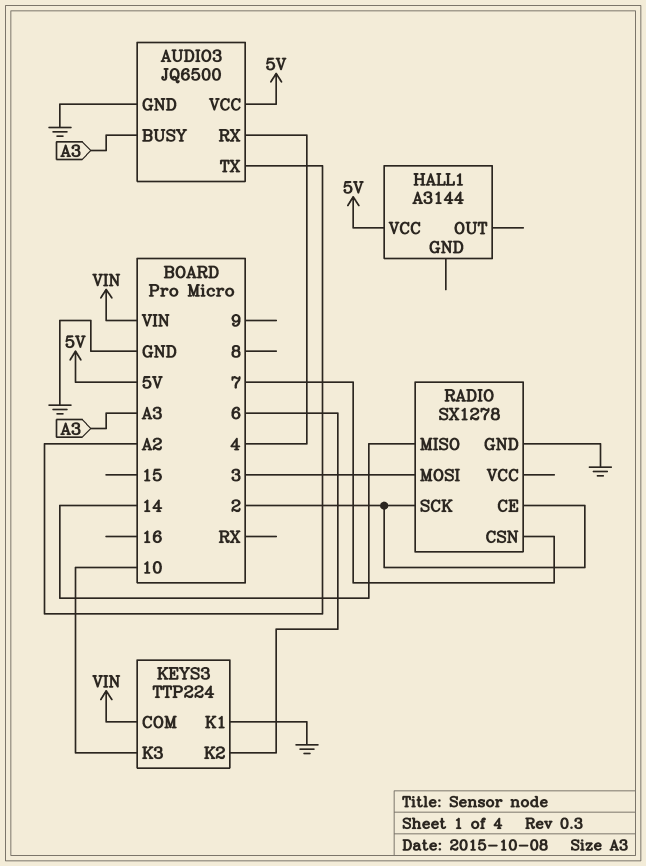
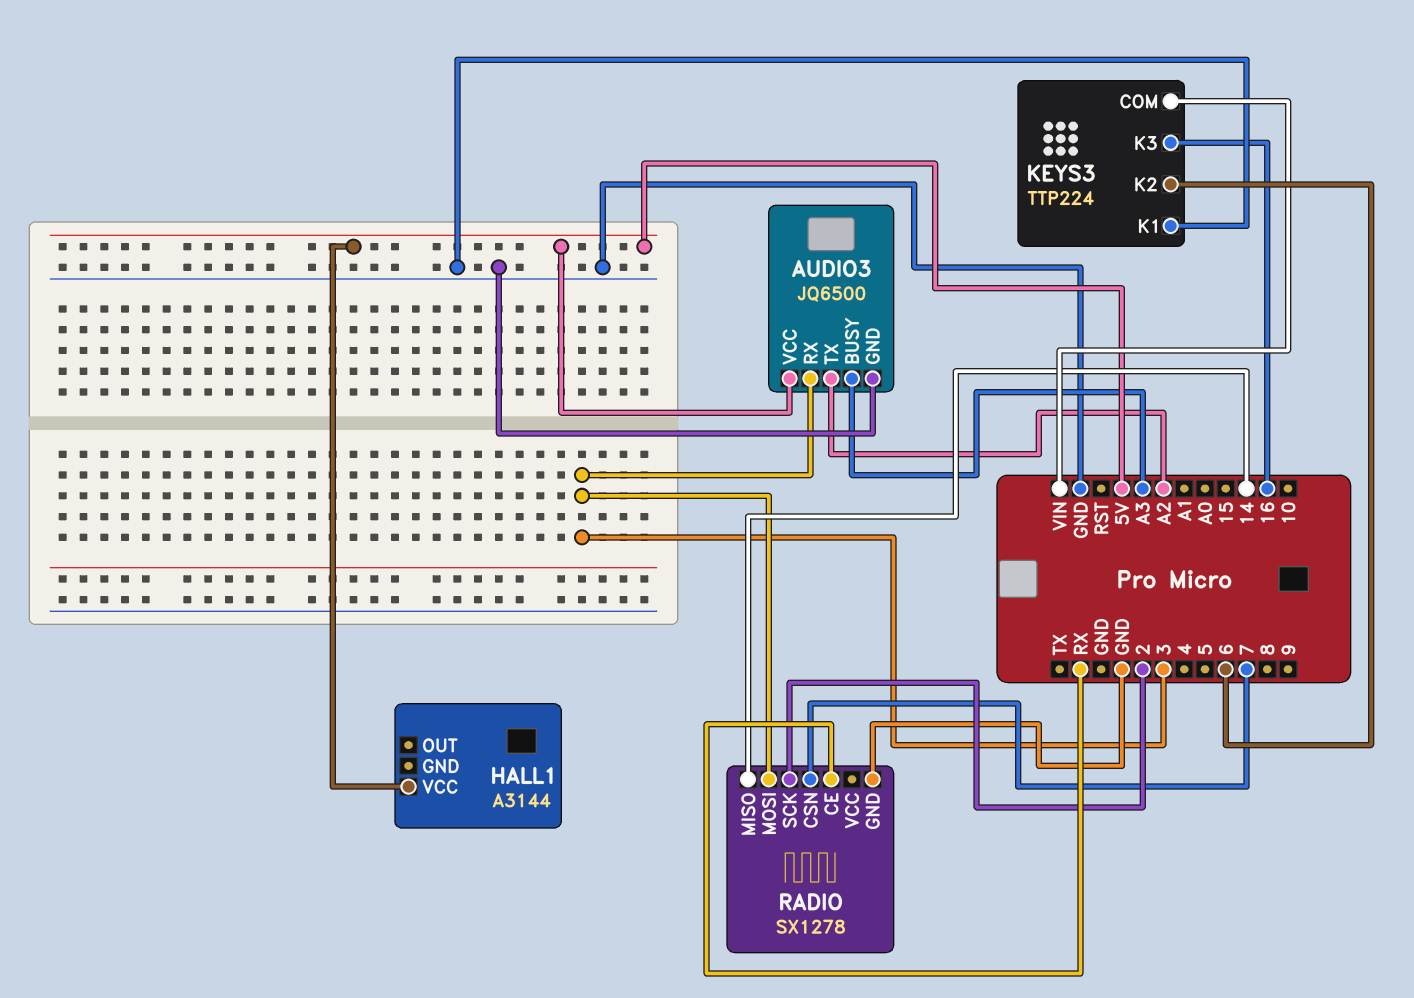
AUDIO3 pin RX: 4 -> 3
KEYS3 pin K3: 10 -> 16
RADIO pin CE: 2 -> RX

